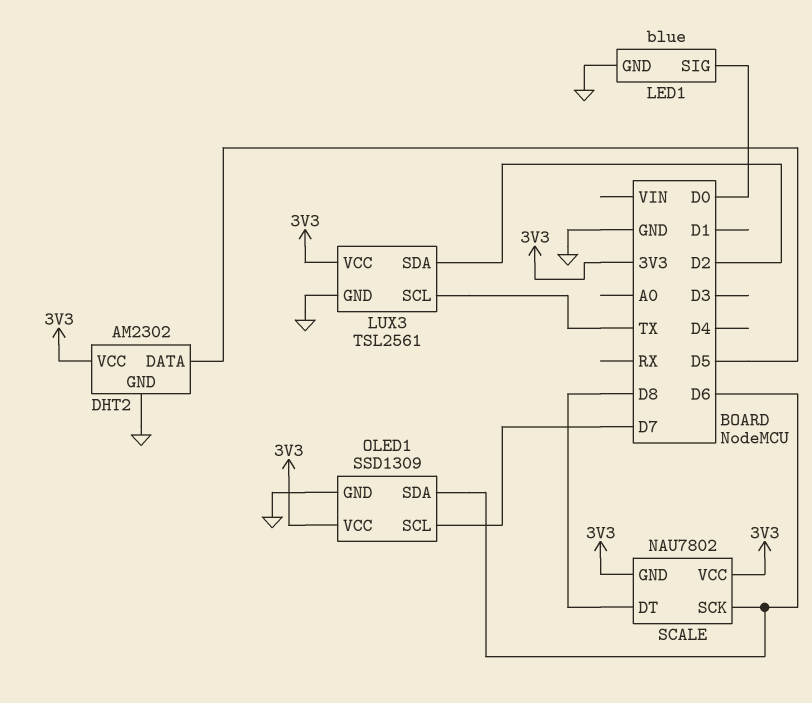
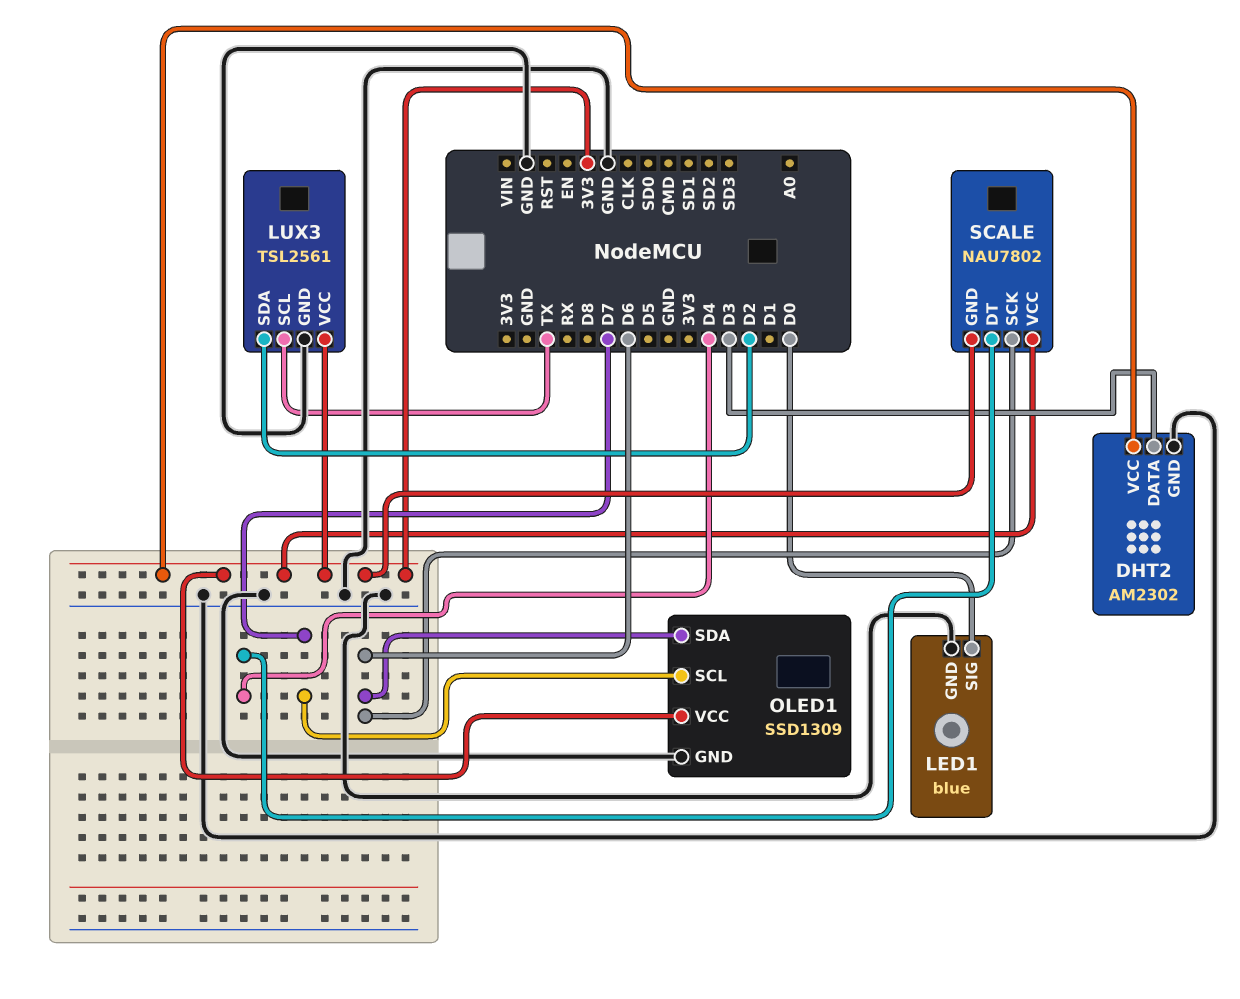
DHT2 pin DATA: D5 -> D3
SCALE pin DT: D8 -> D4

